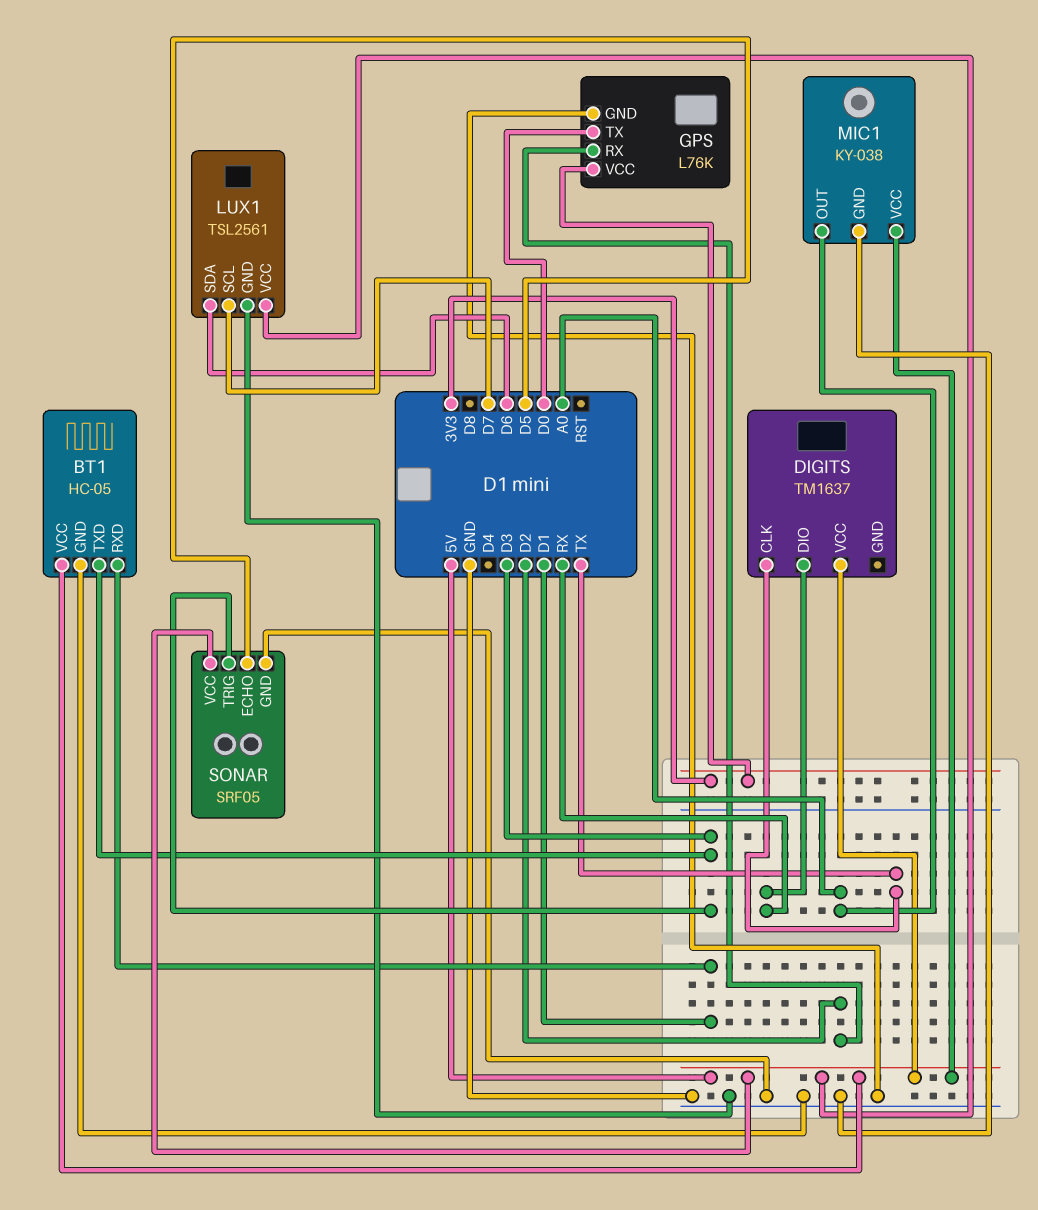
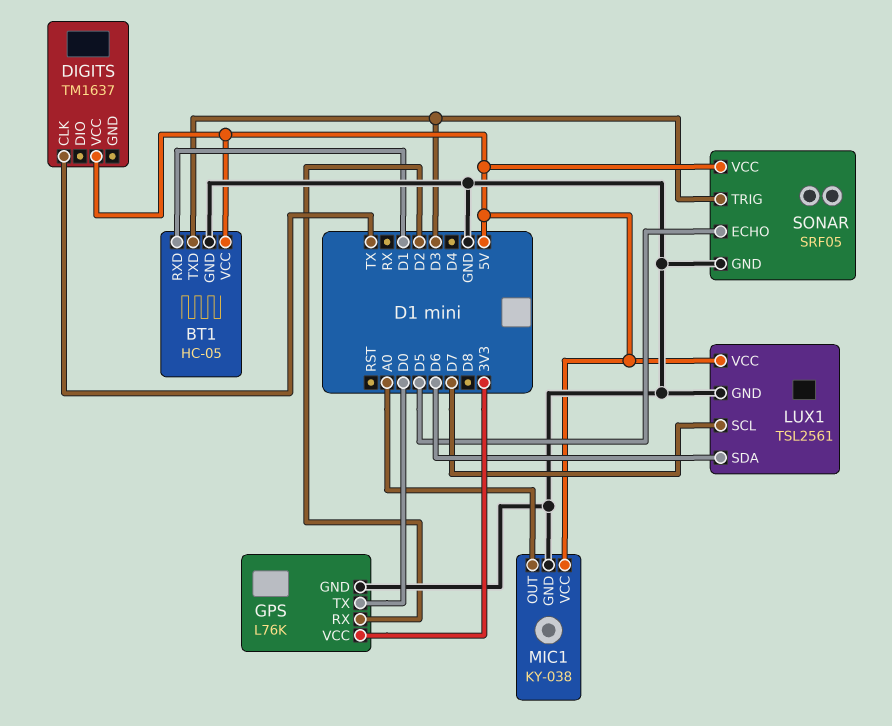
DIGITS pin DIO: RX -> none

